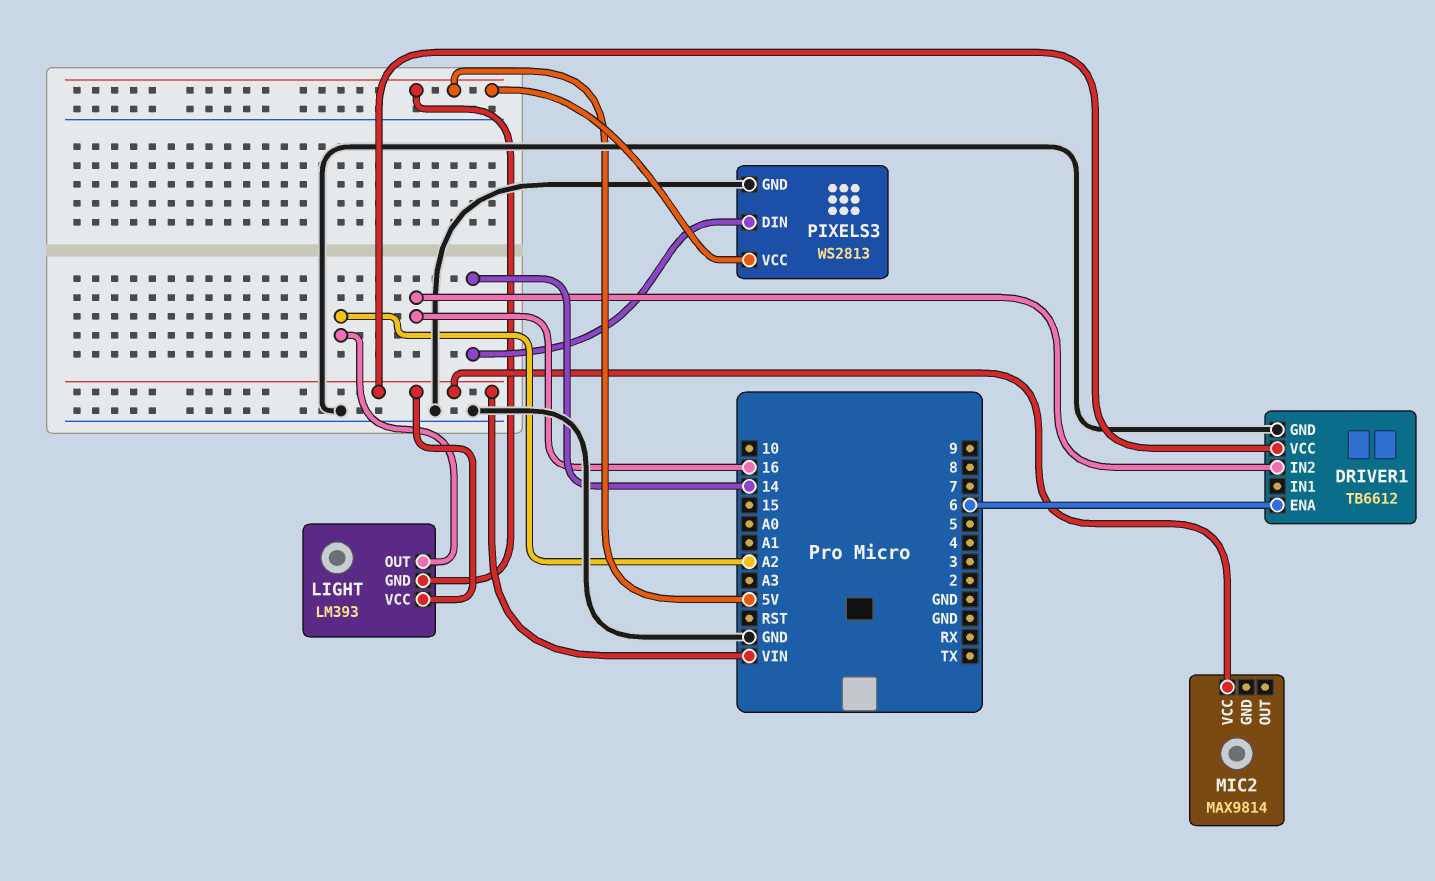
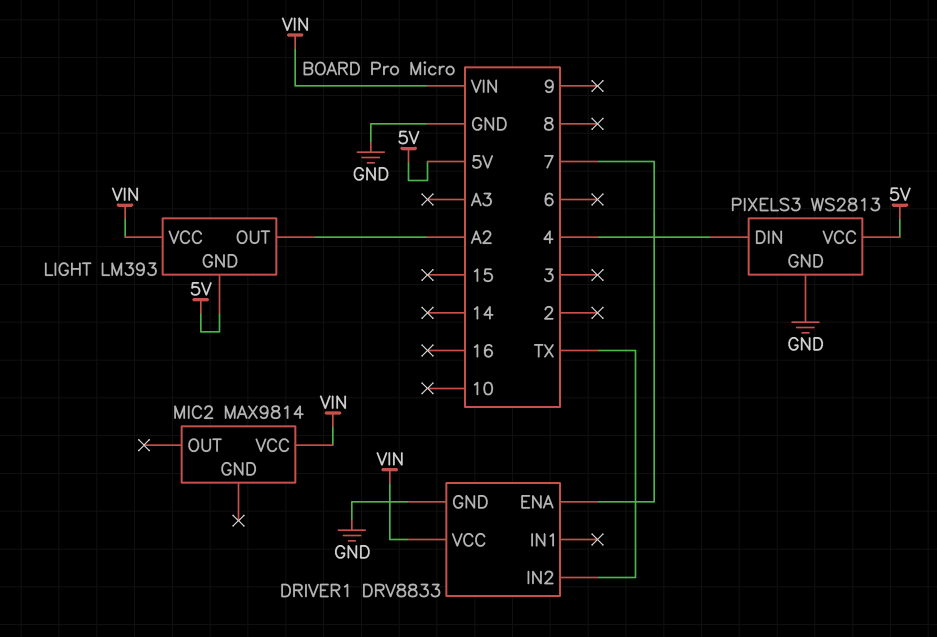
DRIVER1: TB6612 -> DRV8833
DRIVER1 pin ENA: 6 -> 7
DRIVER1 pin IN2: 16 -> TX
PIXELS3 pin DIN: 14 -> 4

